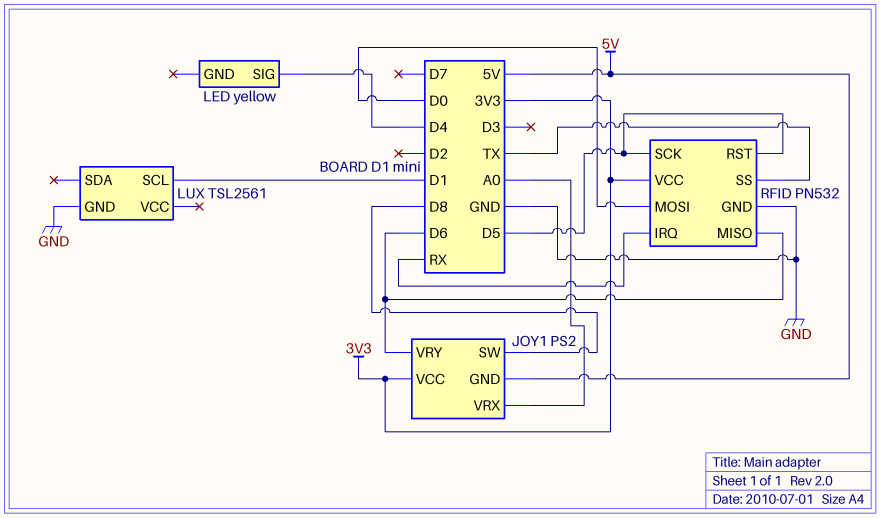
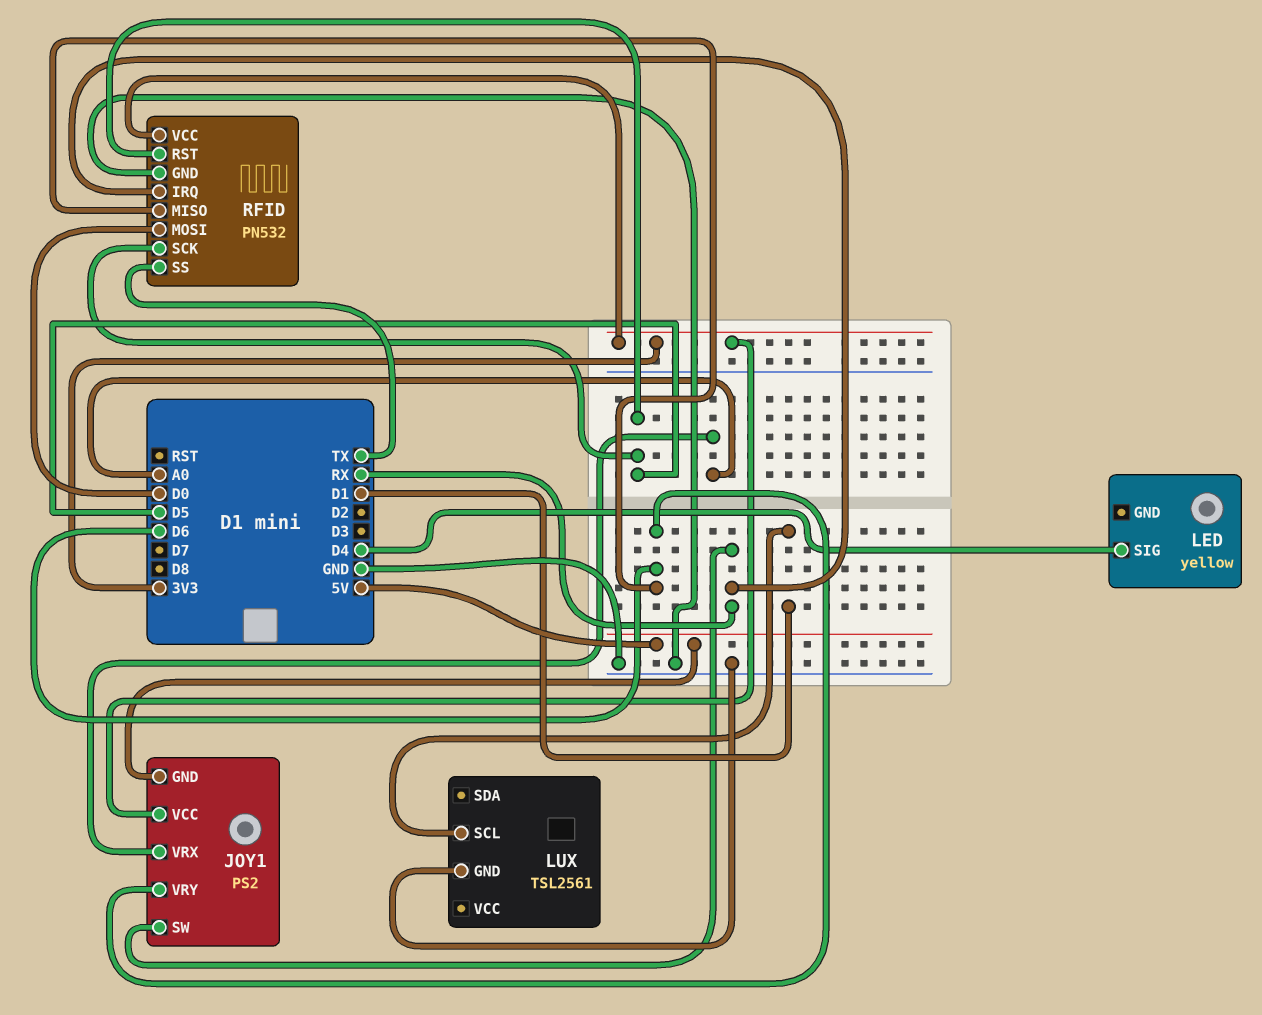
JOY1 pin SW: D8 -> RX

